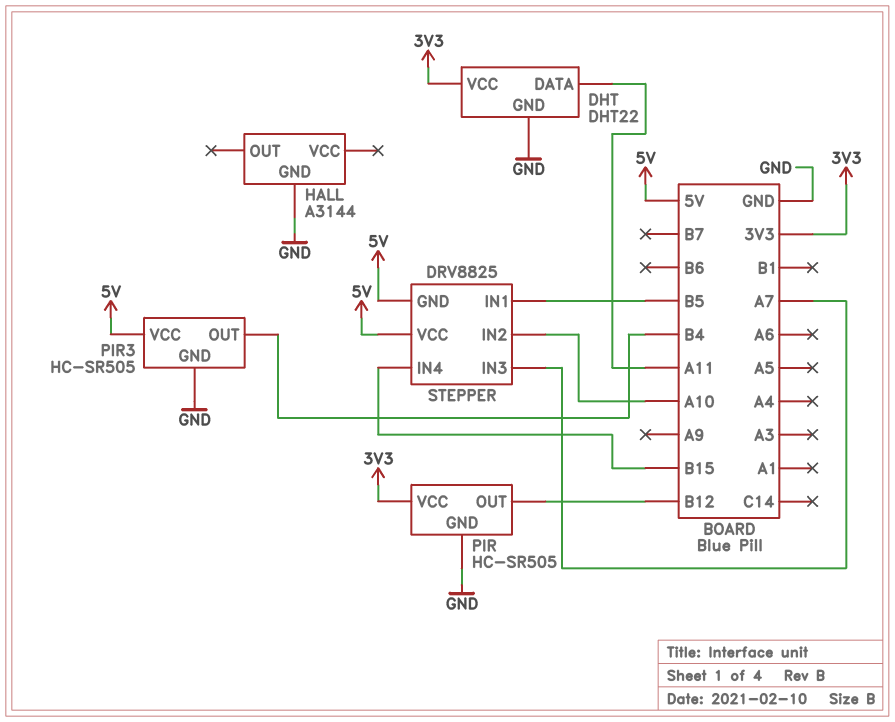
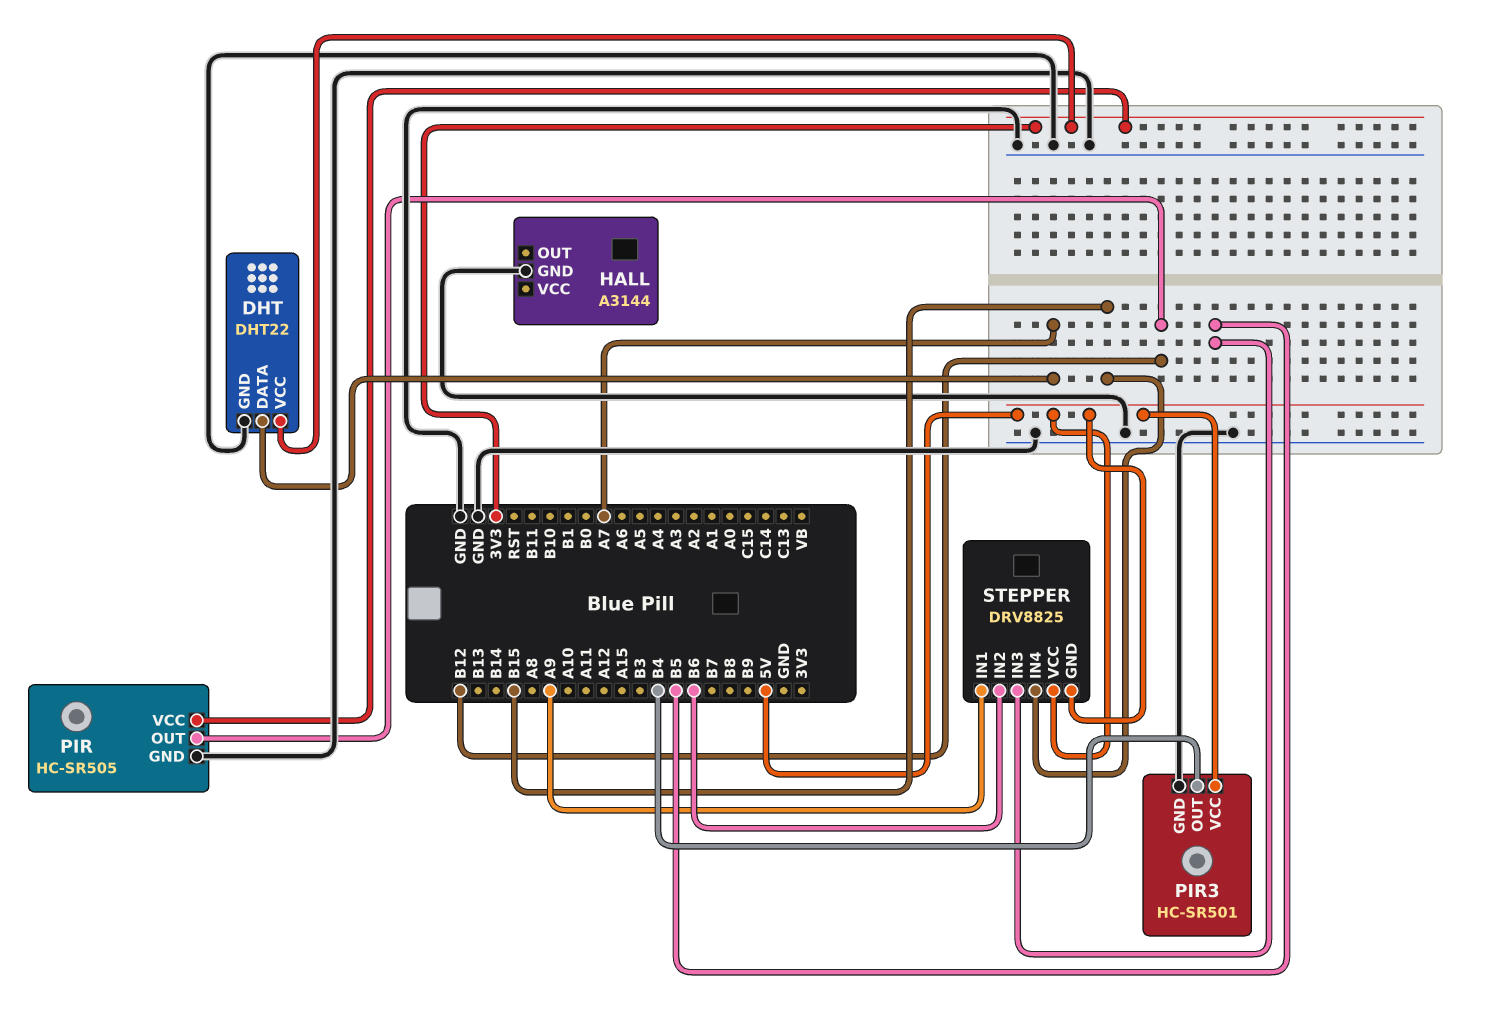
DHT pin DATA: A11 -> A7
PIR3: HC-SR505 -> HC-SR501
STEPPER pin IN1: B5 -> A9
STEPPER pin IN2: A10 -> B6
STEPPER pin IN3: A7 -> B5

